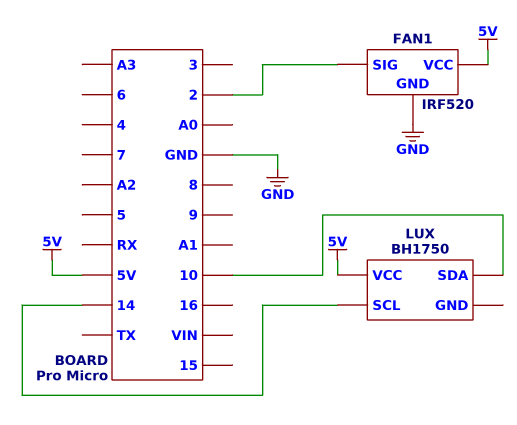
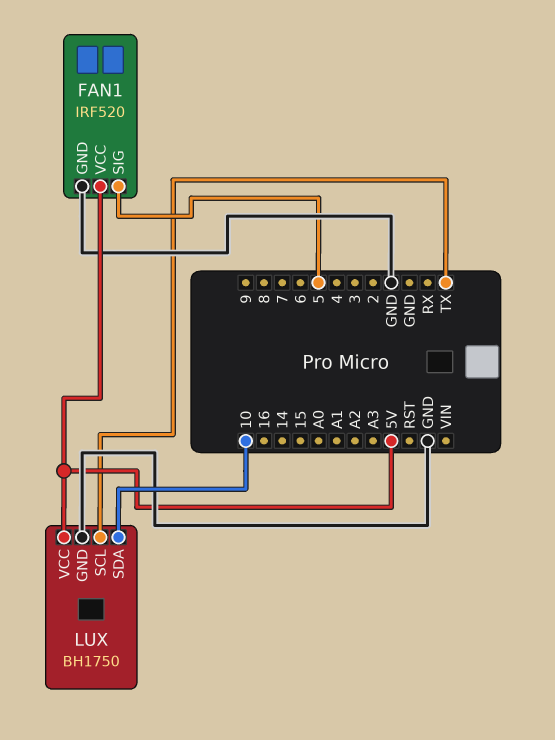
FAN1 pin SIG: 2 -> 5
LUX pin GND: none -> GND
LUX pin SCL: 14 -> TX

